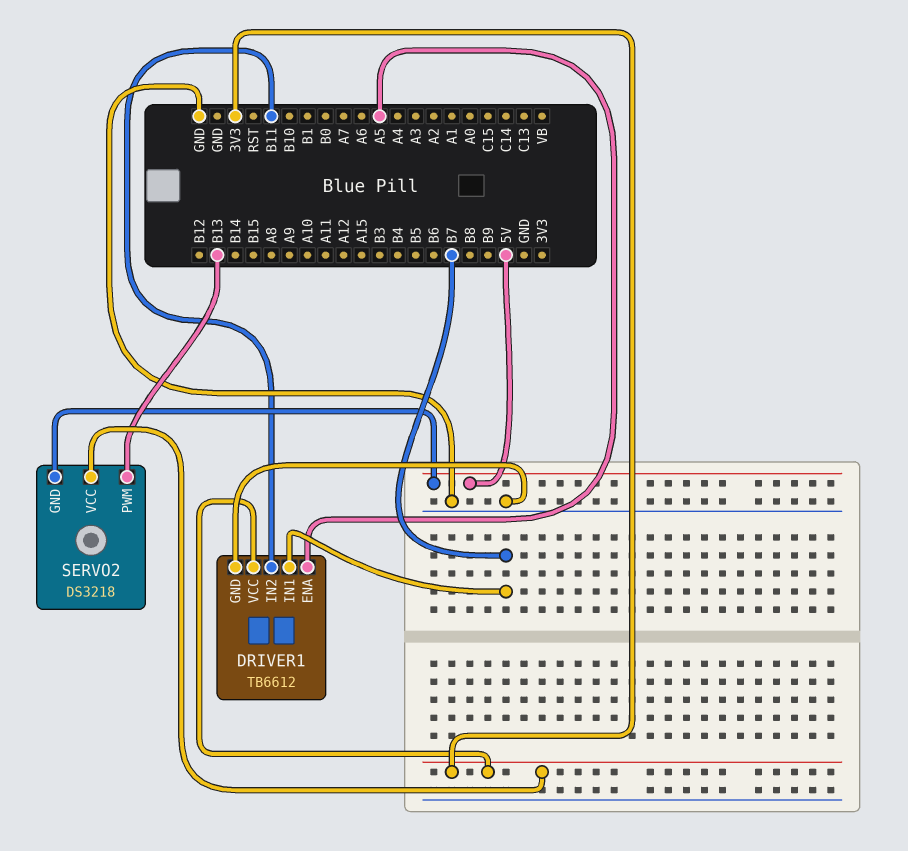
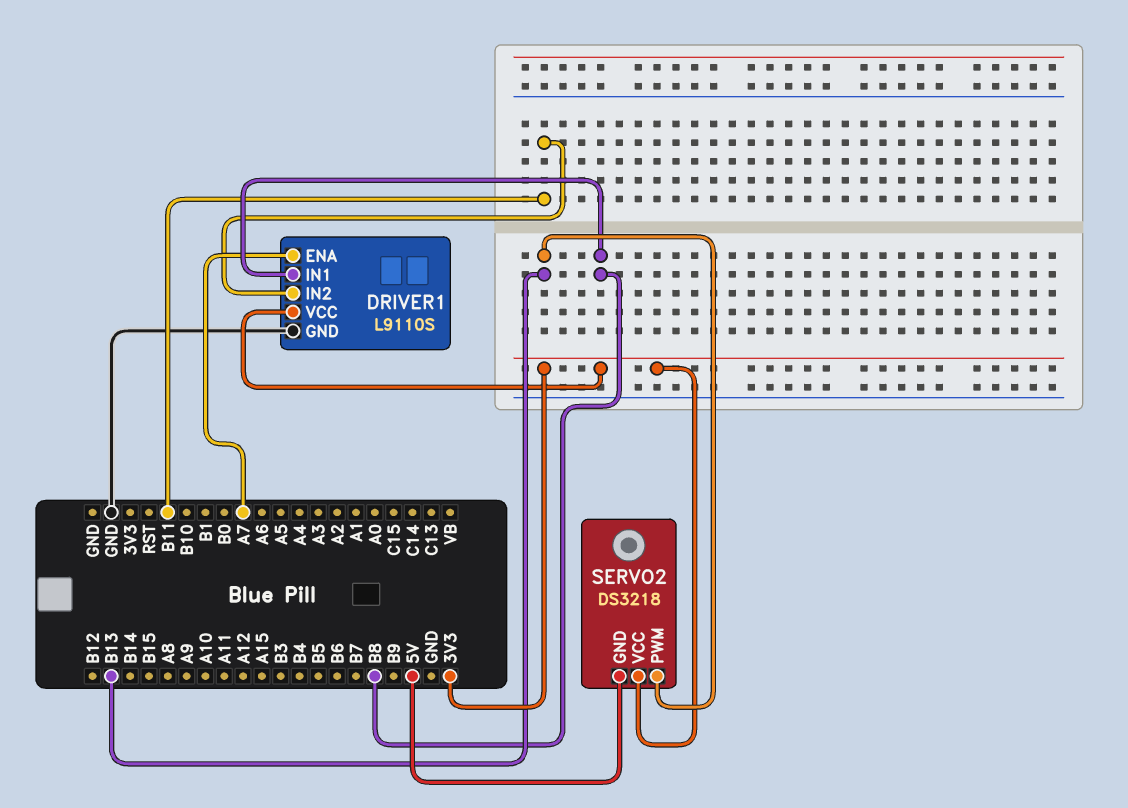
DRIVER1: TB6612 -> L9110S
DRIVER1 pin ENA: A5 -> A7
DRIVER1 pin IN1: B7 -> B8

